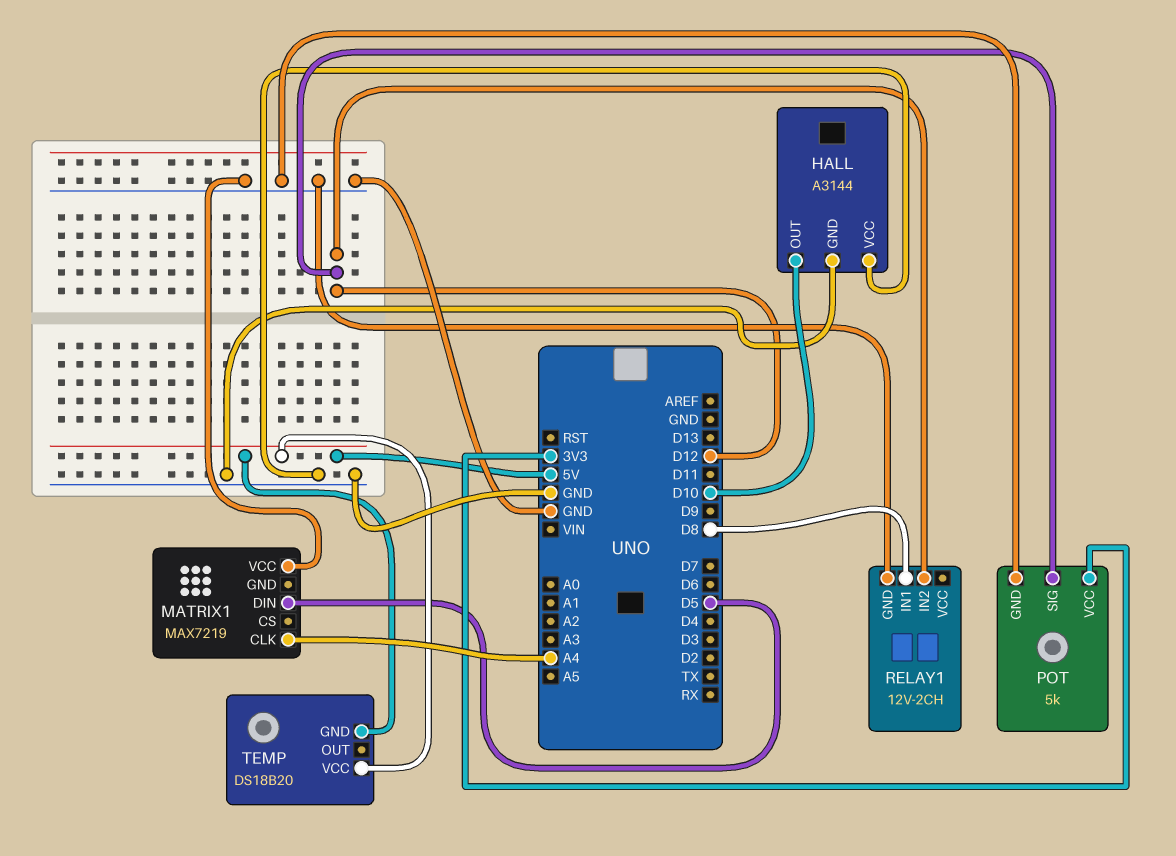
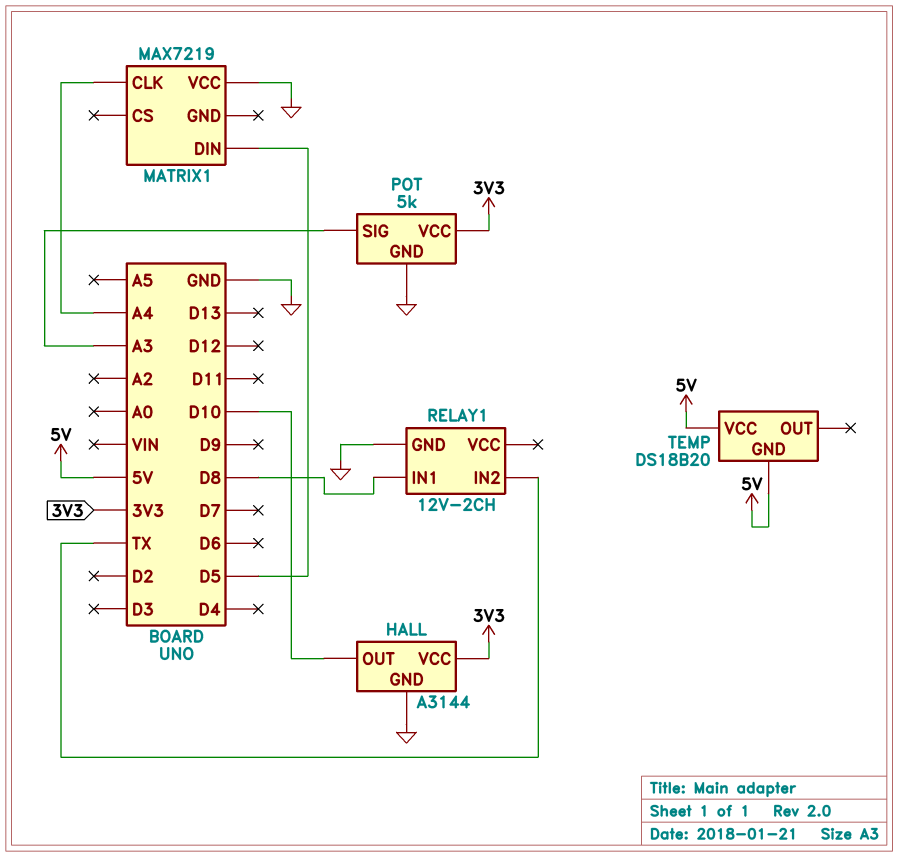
HALL pin VCC: GND -> 3V3
POT pin SIG: D12 -> A3
RELAY1 pin IN2: D12 -> TX

